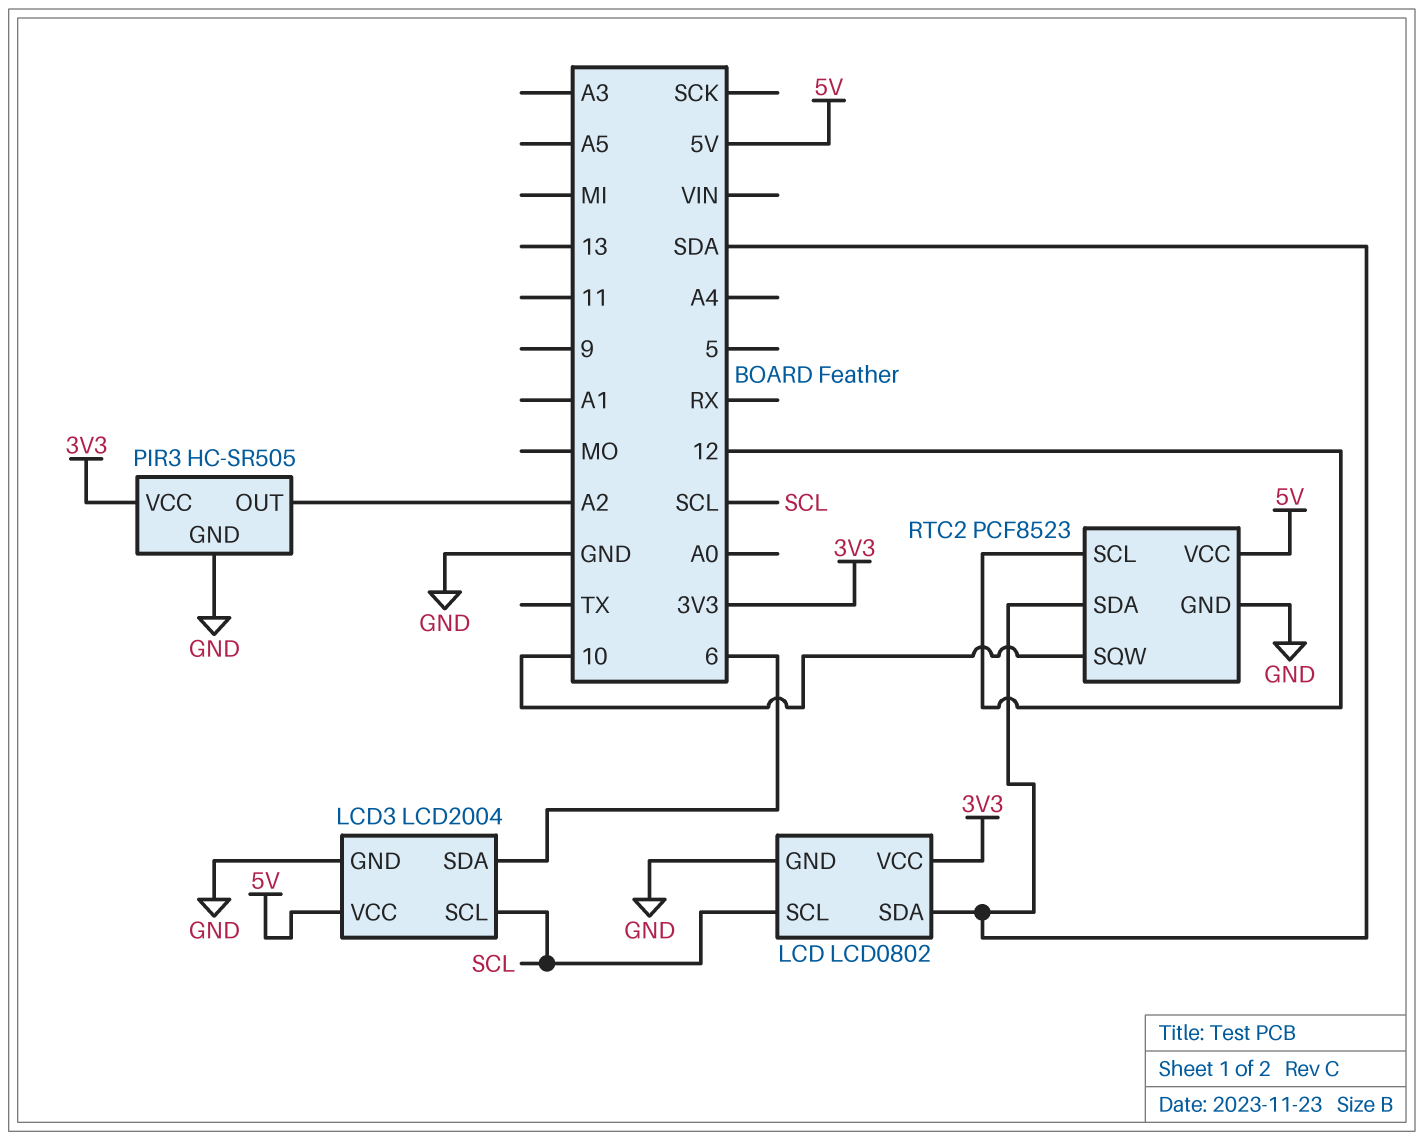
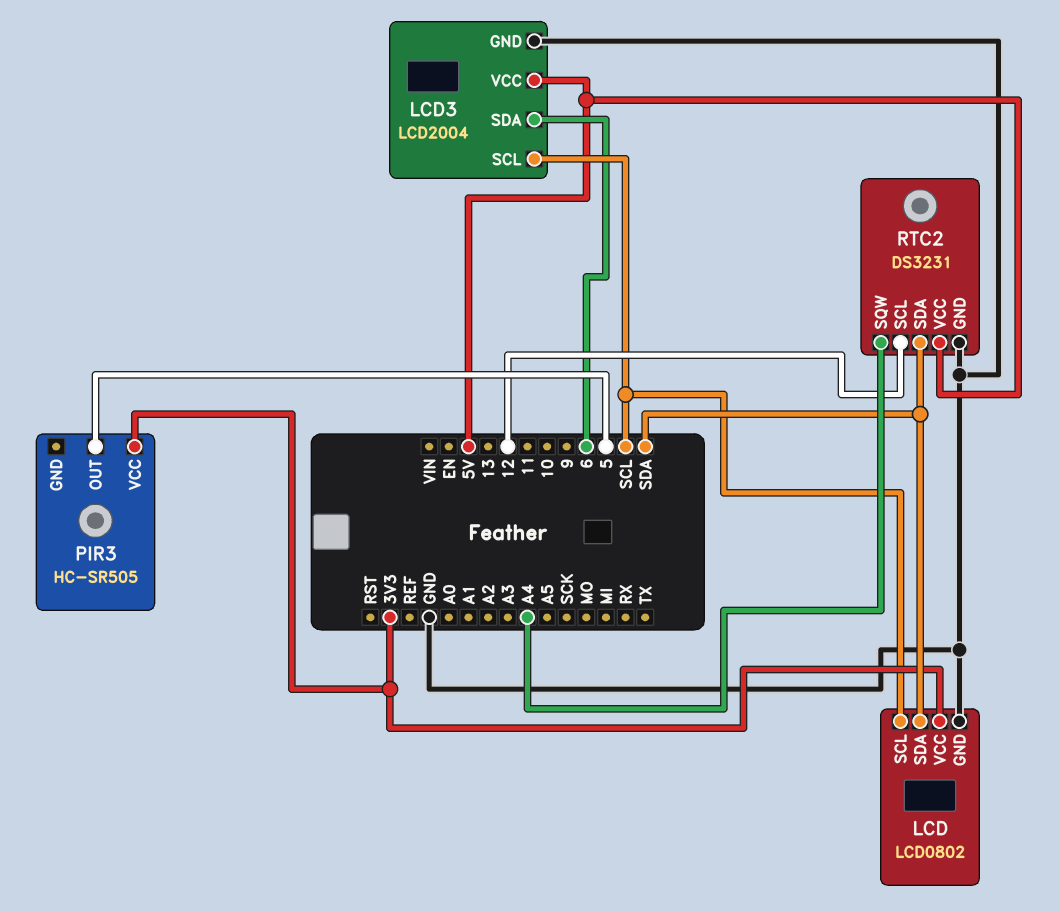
PIR3 pin GND: GND -> none
PIR3 pin OUT: A2 -> 5
RTC2: PCF8523 -> DS3231
RTC2 pin SQW: 10 -> A4

